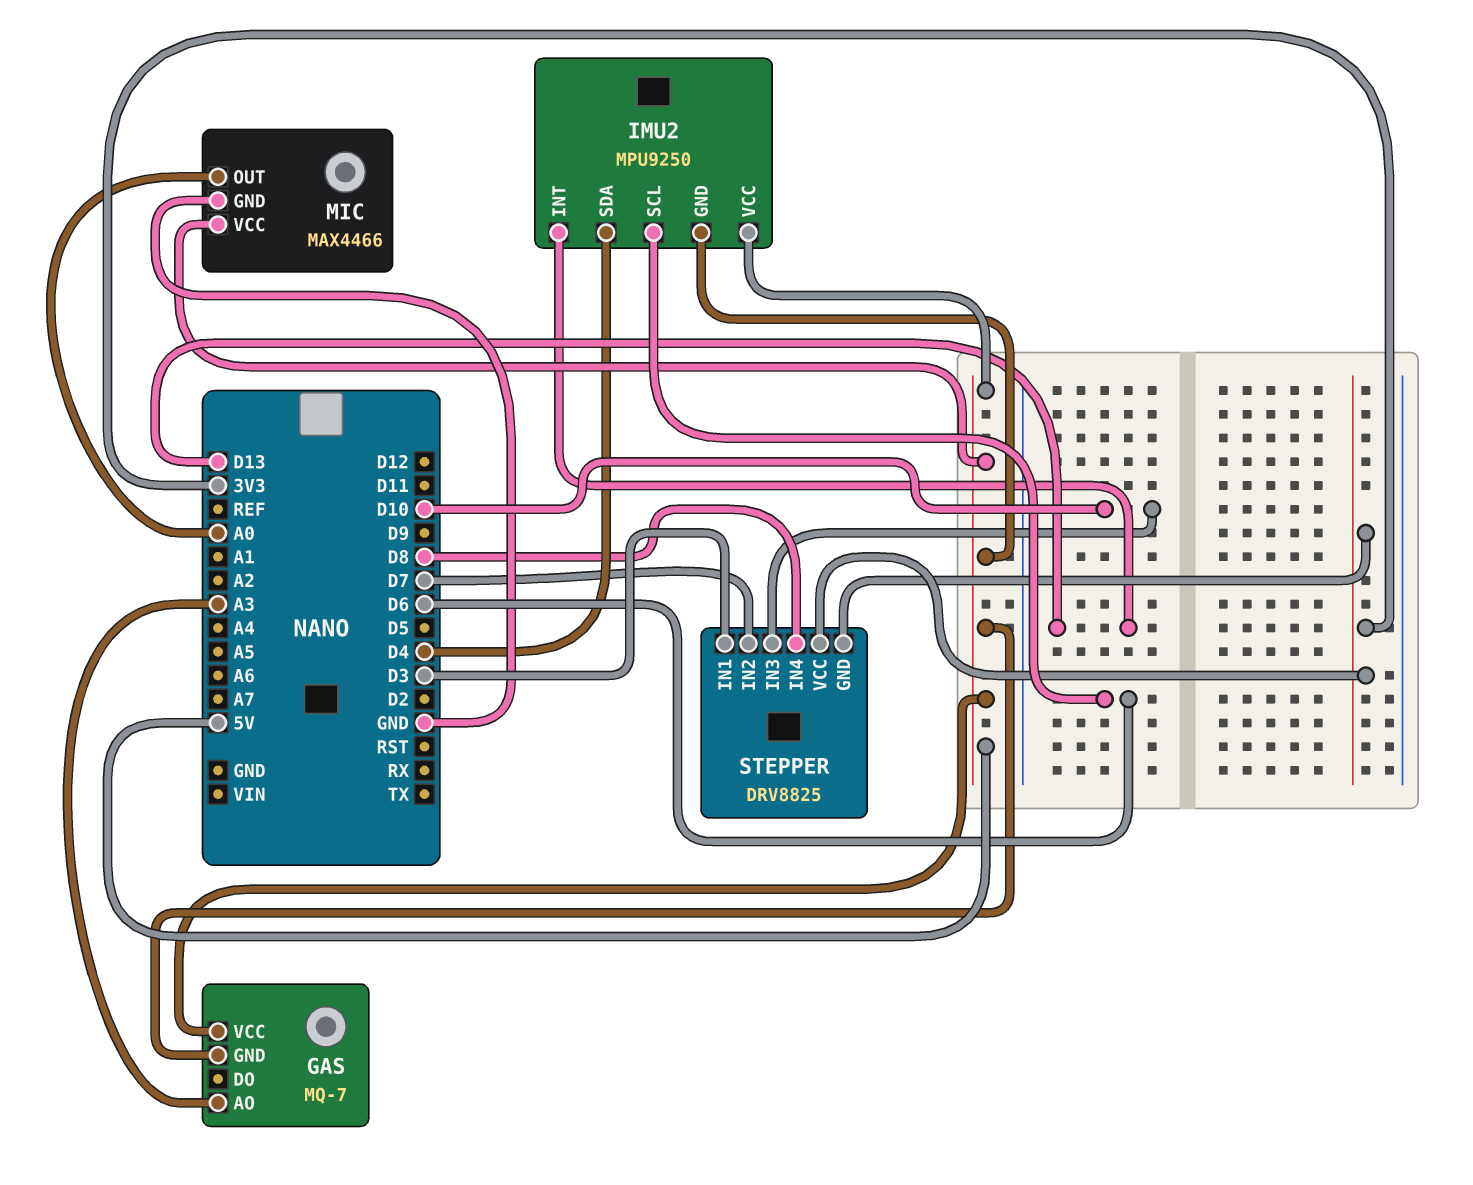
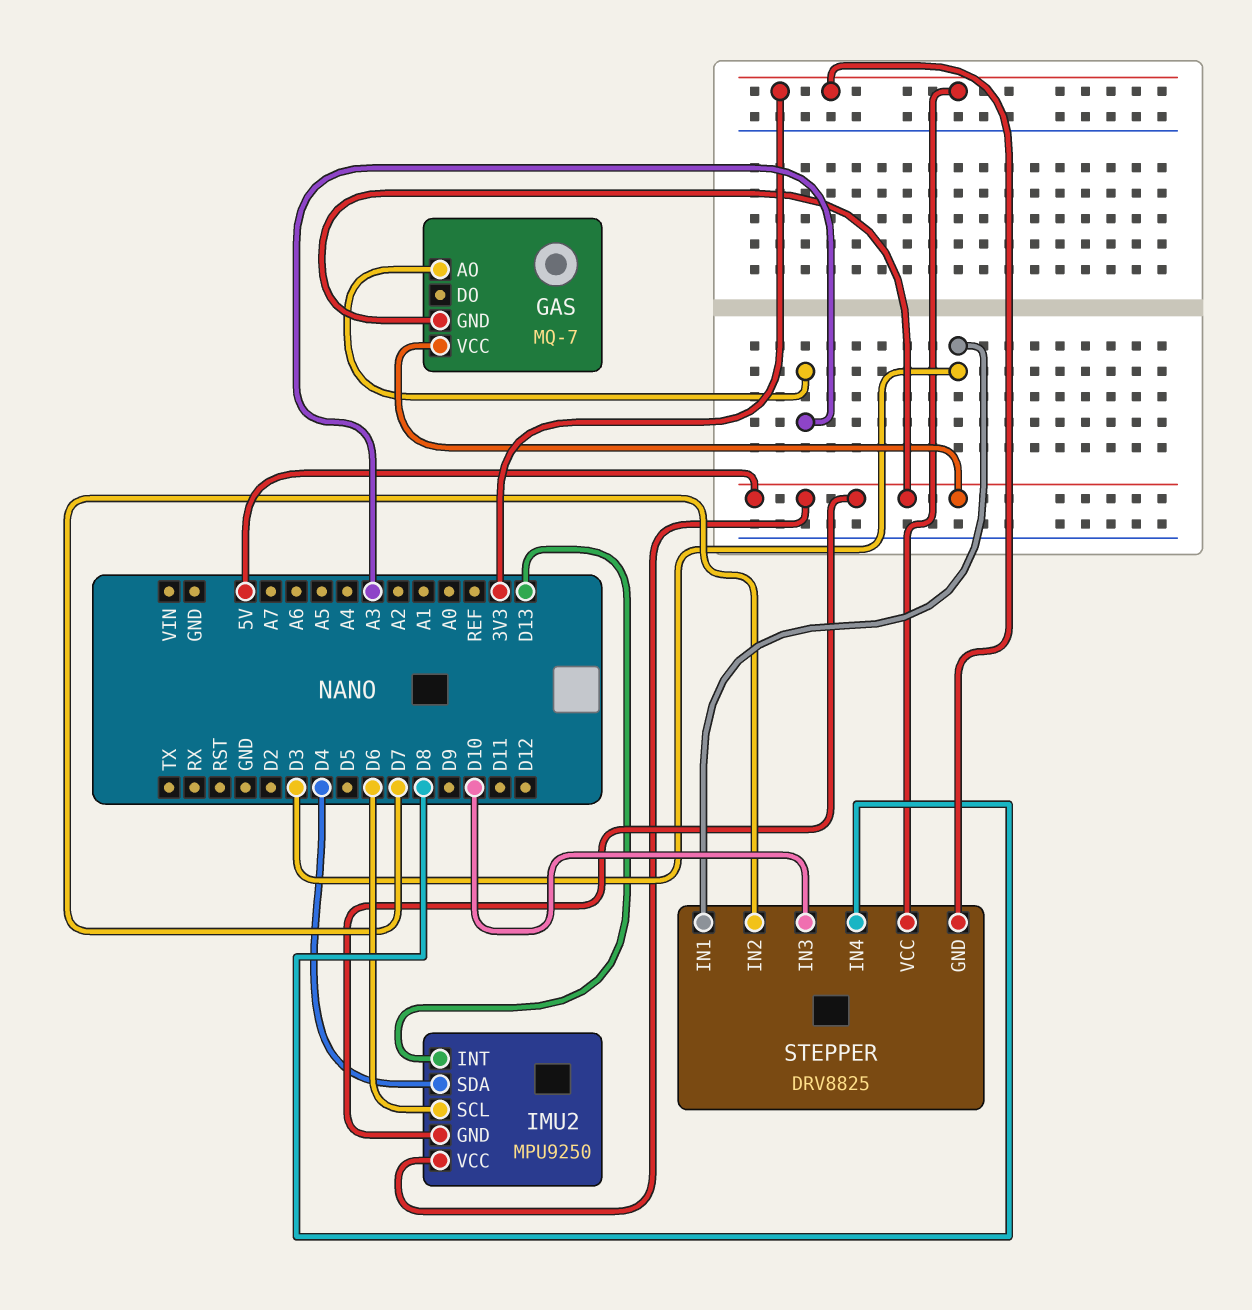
MIC: MAX4466 -> none
MIC pin GND: GND -> none
MIC pin OUT: A0 -> none
MIC pin VCC: 5V -> none

